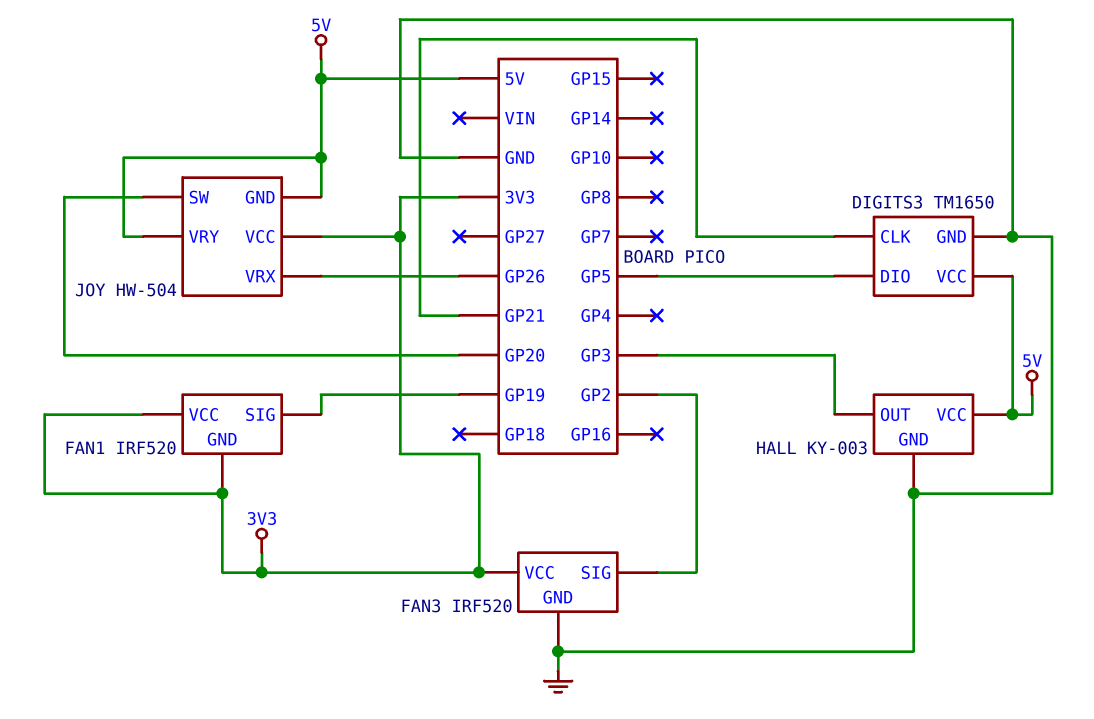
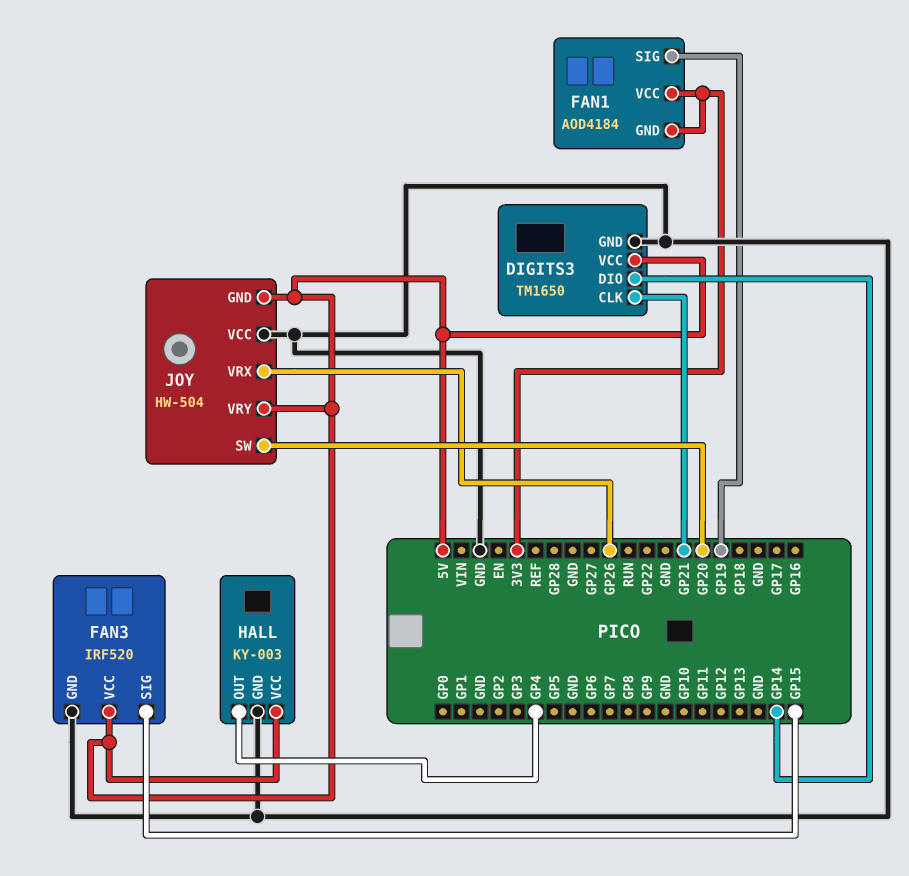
DIGITS3 pin DIO: GP5 -> GP14
FAN1: IRF520 -> AOD4184
FAN3 pin SIG: GP2 -> GP15
FAN3 pin VCC: 3V3 -> 5V
HALL pin OUT: GP3 -> GP4
JOY pin VCC: 3V3 -> GND

